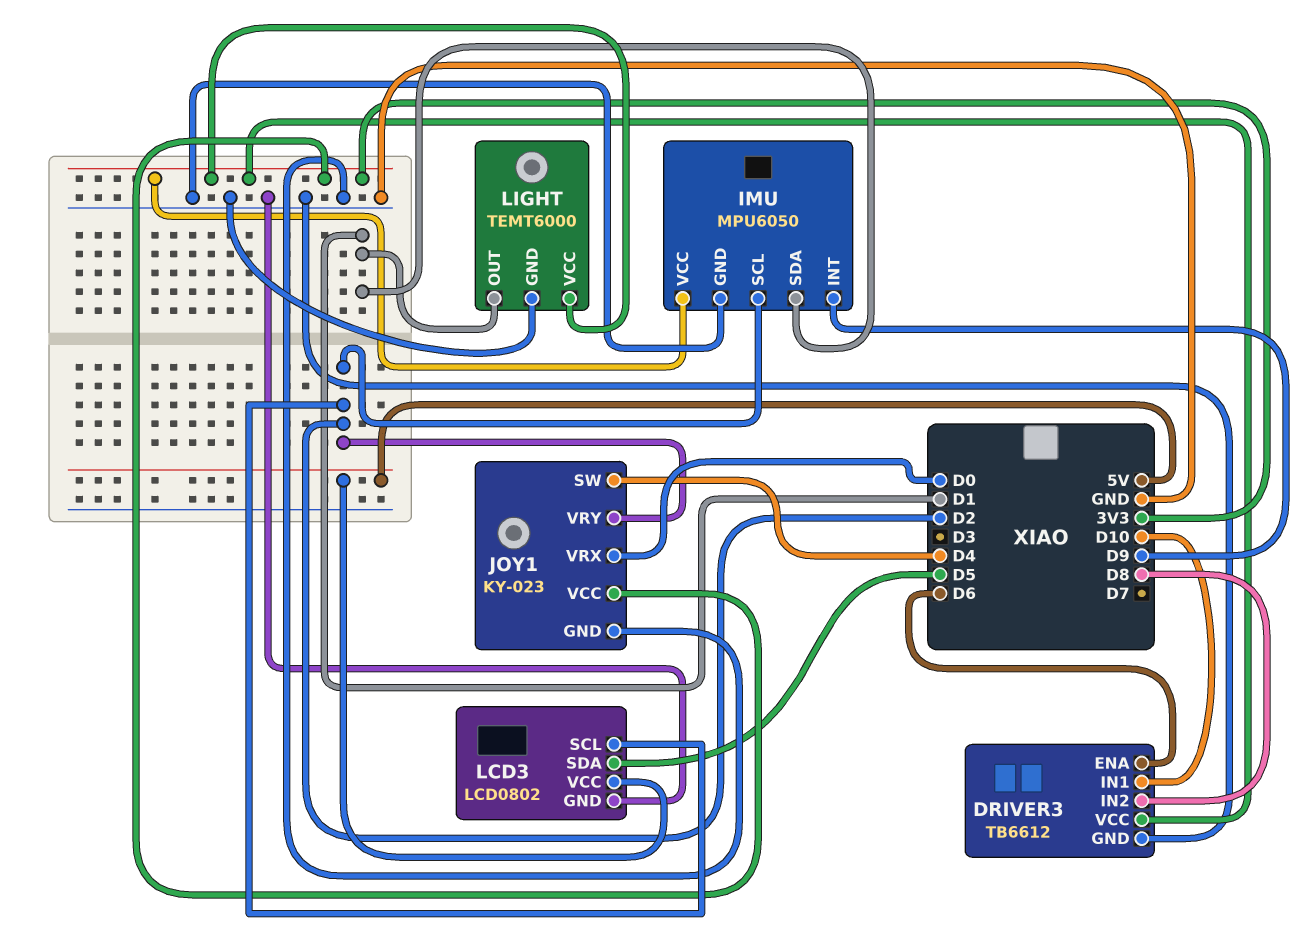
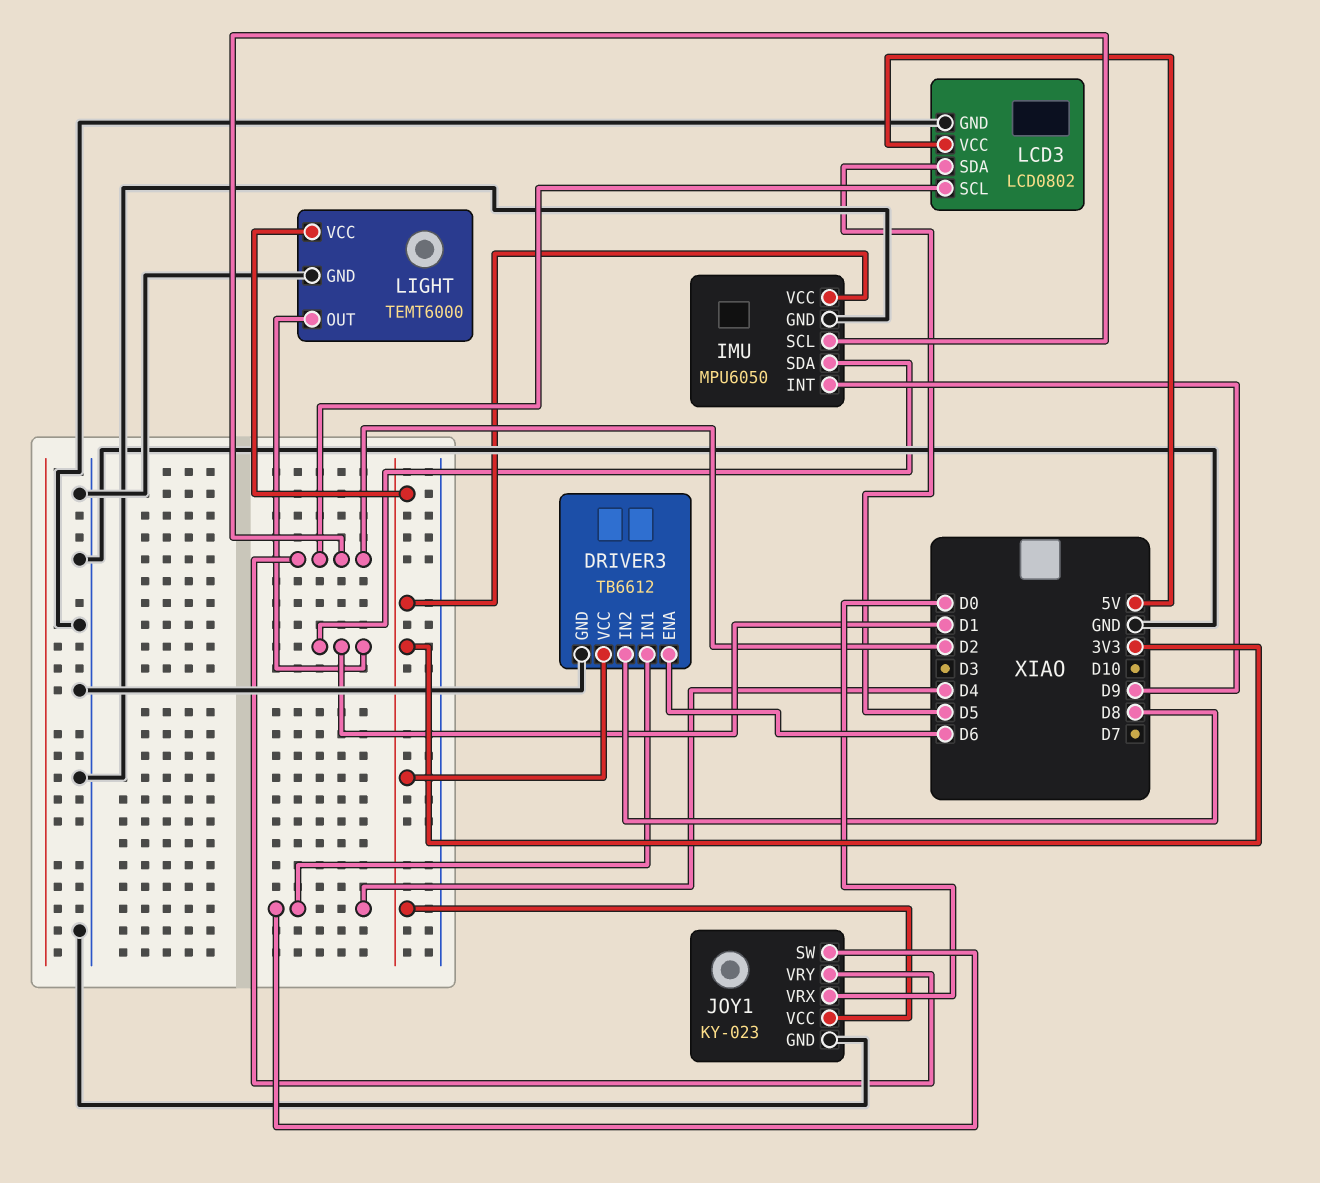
DRIVER3 pin IN1: D10 -> D4

